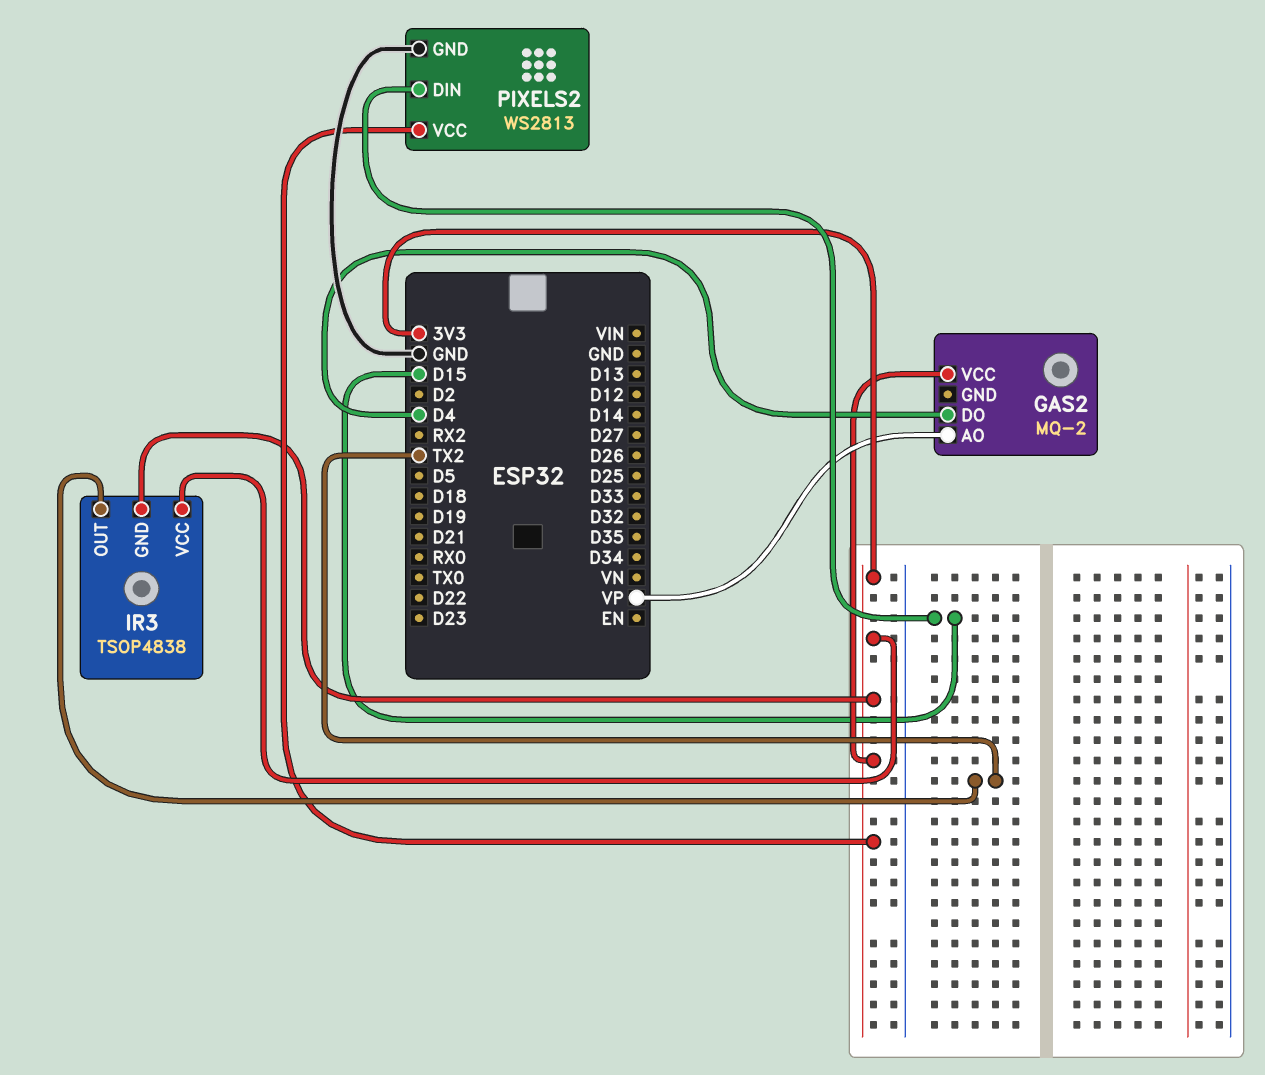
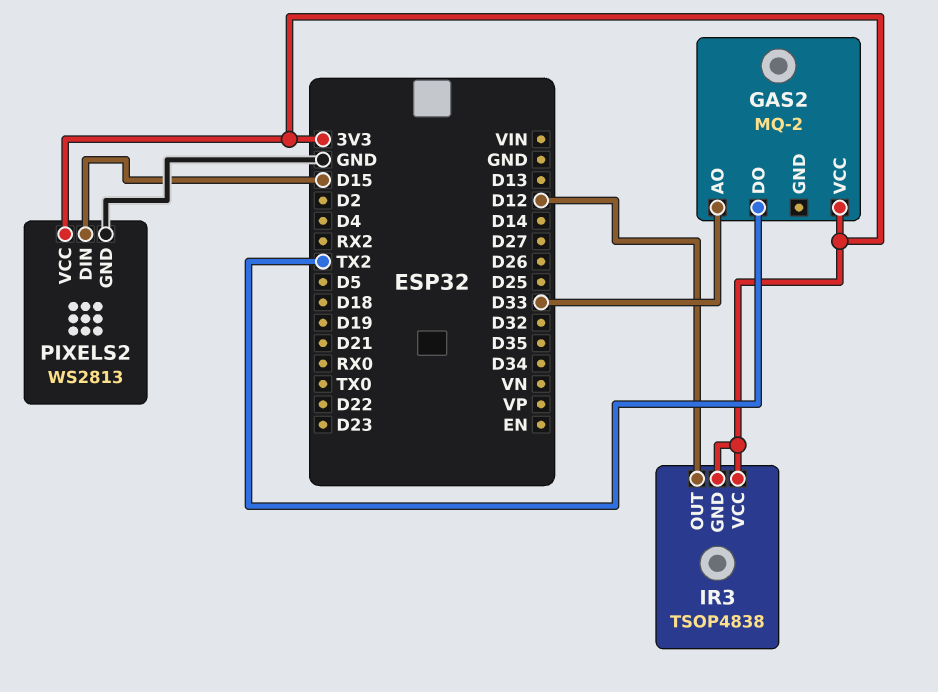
GAS2 pin AO: VP -> D33
GAS2 pin DO: D4 -> TX2
IR3 pin OUT: TX2 -> D12

